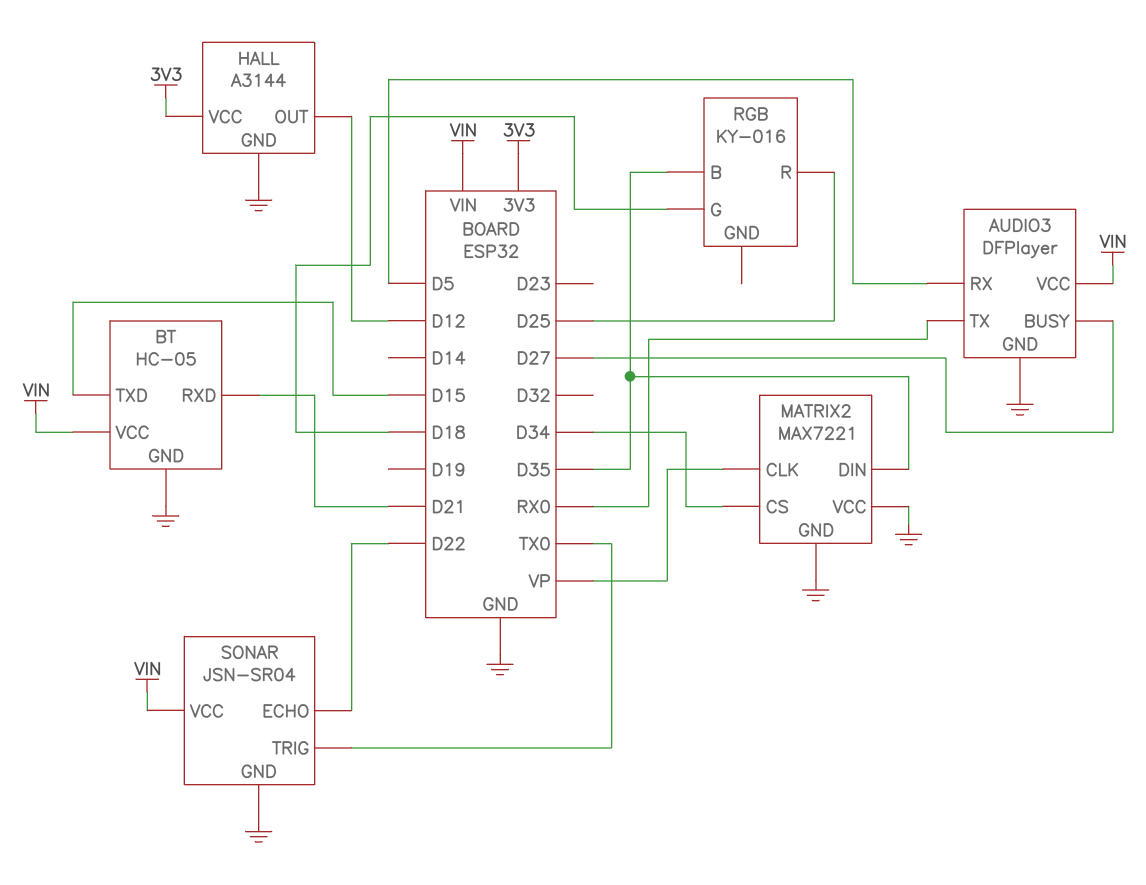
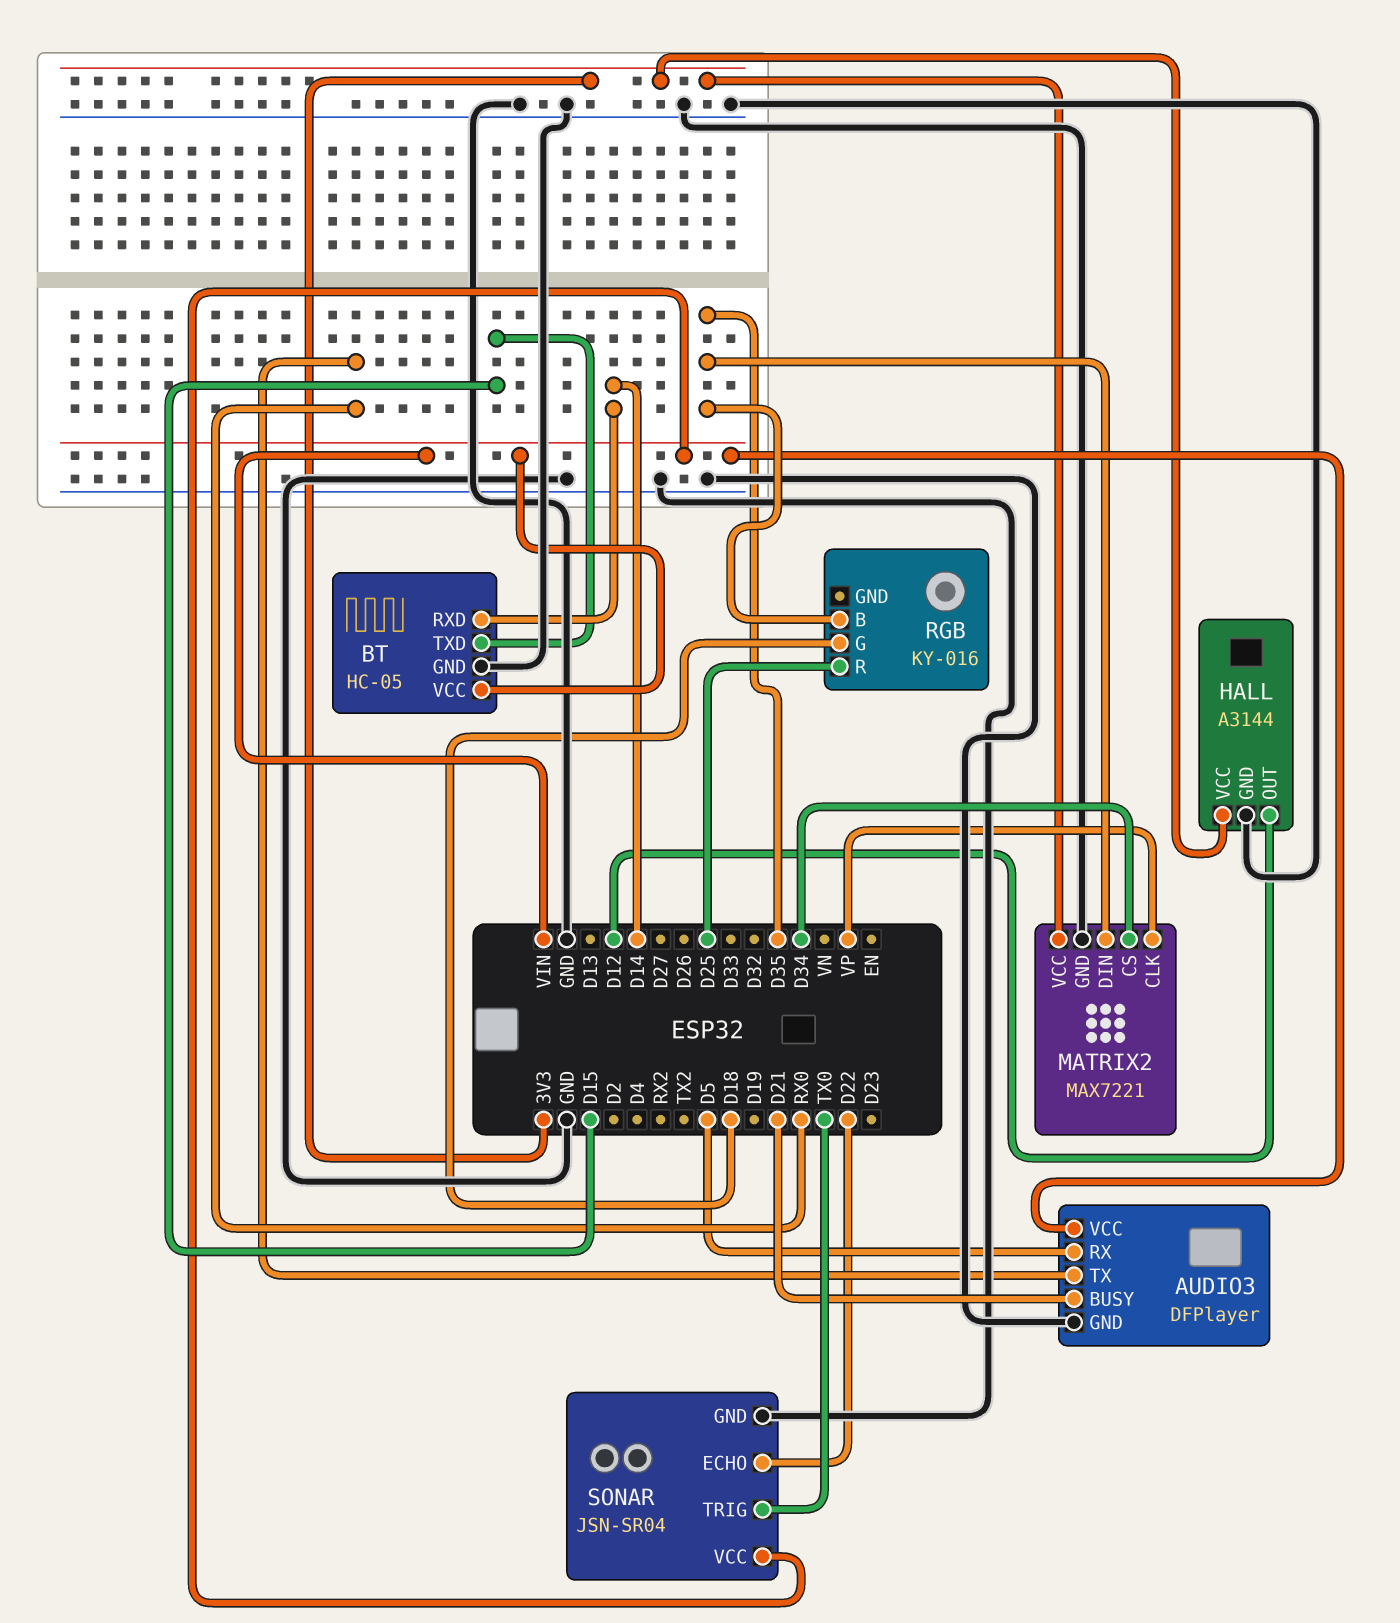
AUDIO3 pin BUSY: D27 -> D21
BT pin RXD: D21 -> D14
MATRIX2 pin VCC: GND -> 3V3

